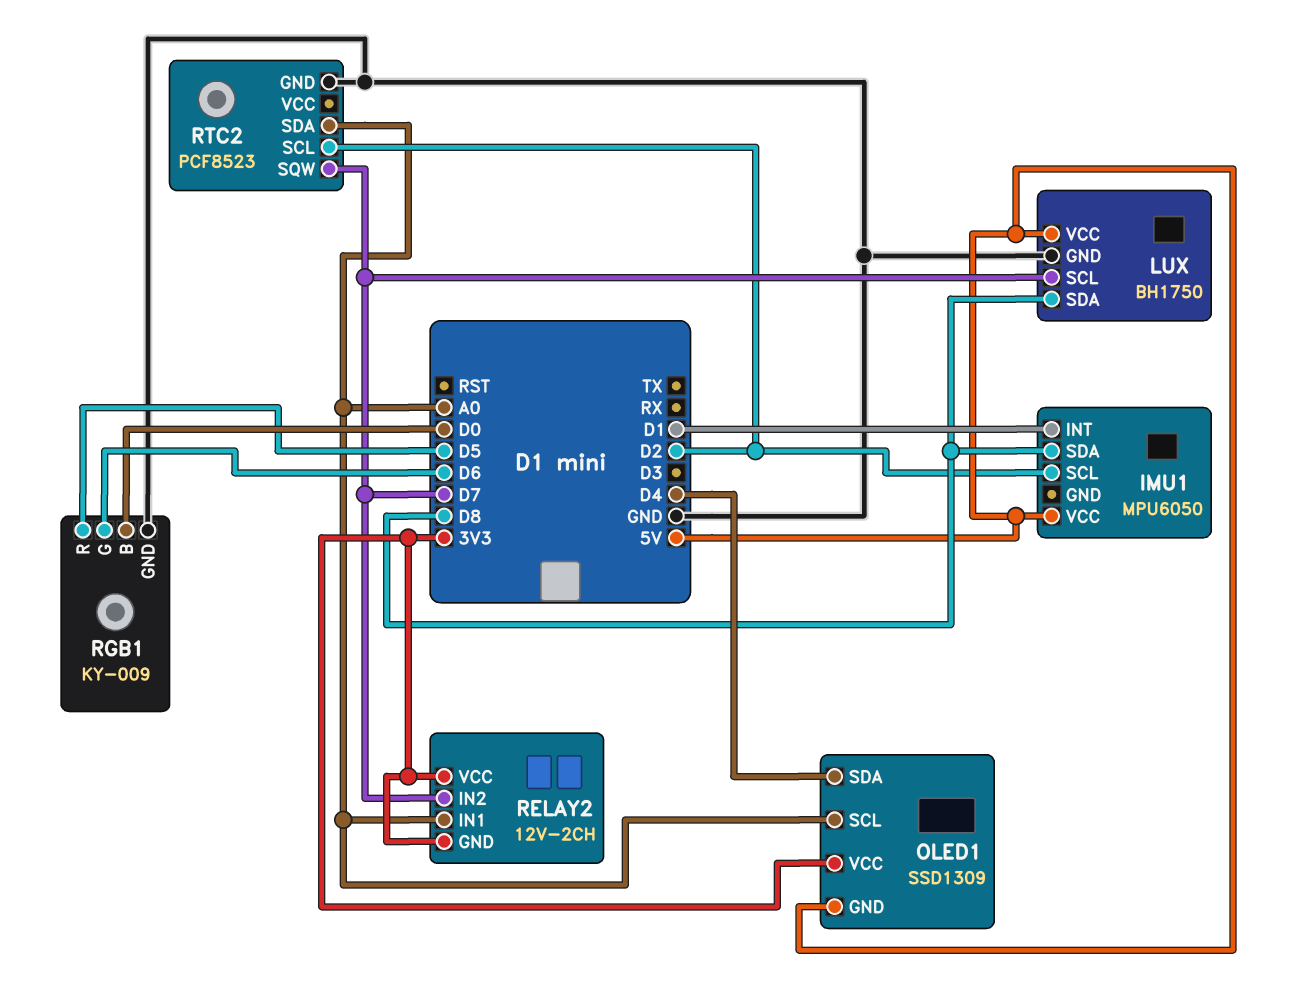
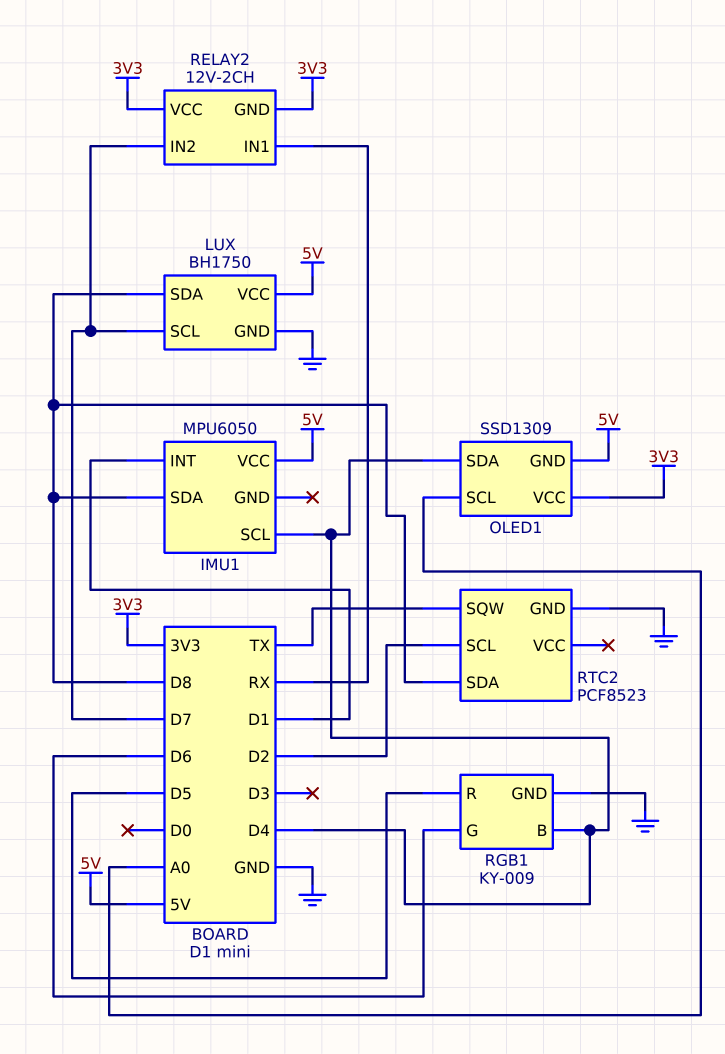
IMU1 pin SCL: D2 -> D4
RELAY2 pin IN1: A0 -> RX
RGB1 pin B: D0 -> D4
RTC2 pin SDA: A0 -> D8
RTC2 pin SQW: D7 -> TX

